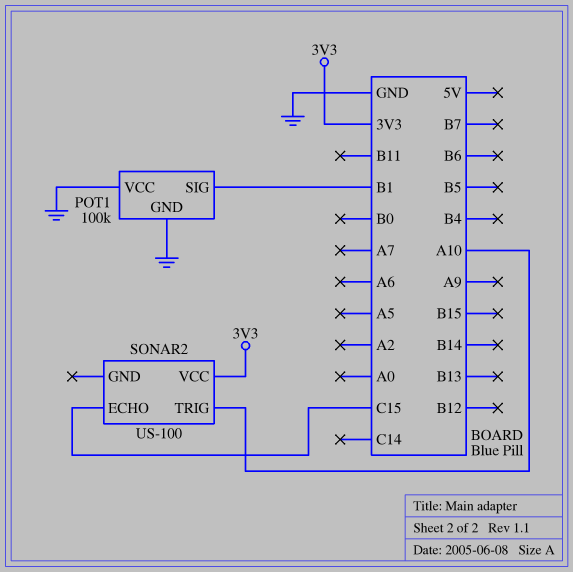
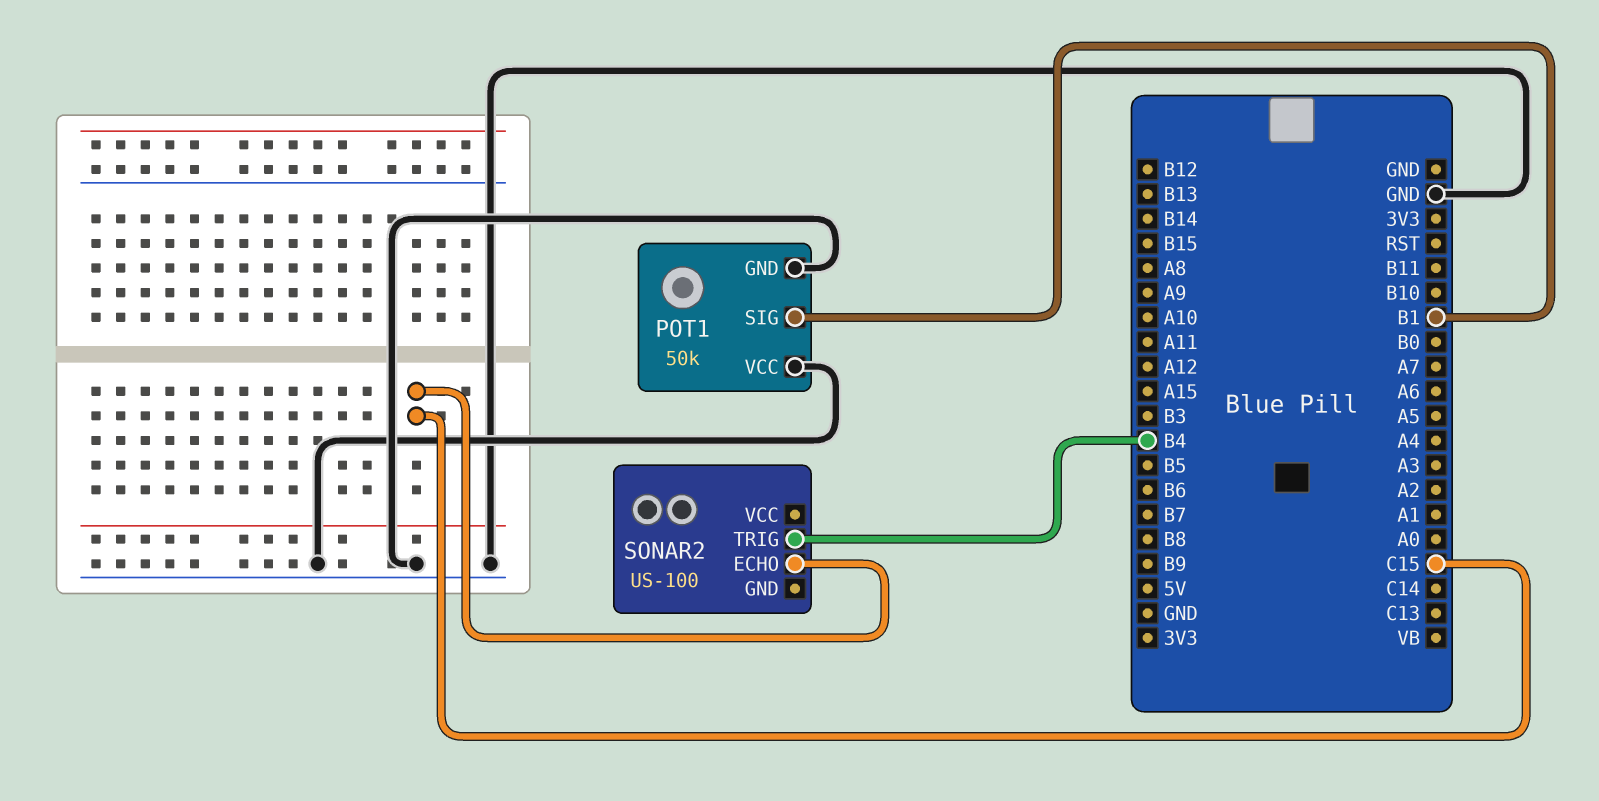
POT1: 100k -> 50k
SONAR2 pin TRIG: A10 -> B4
SONAR2 pin VCC: 3V3 -> none

